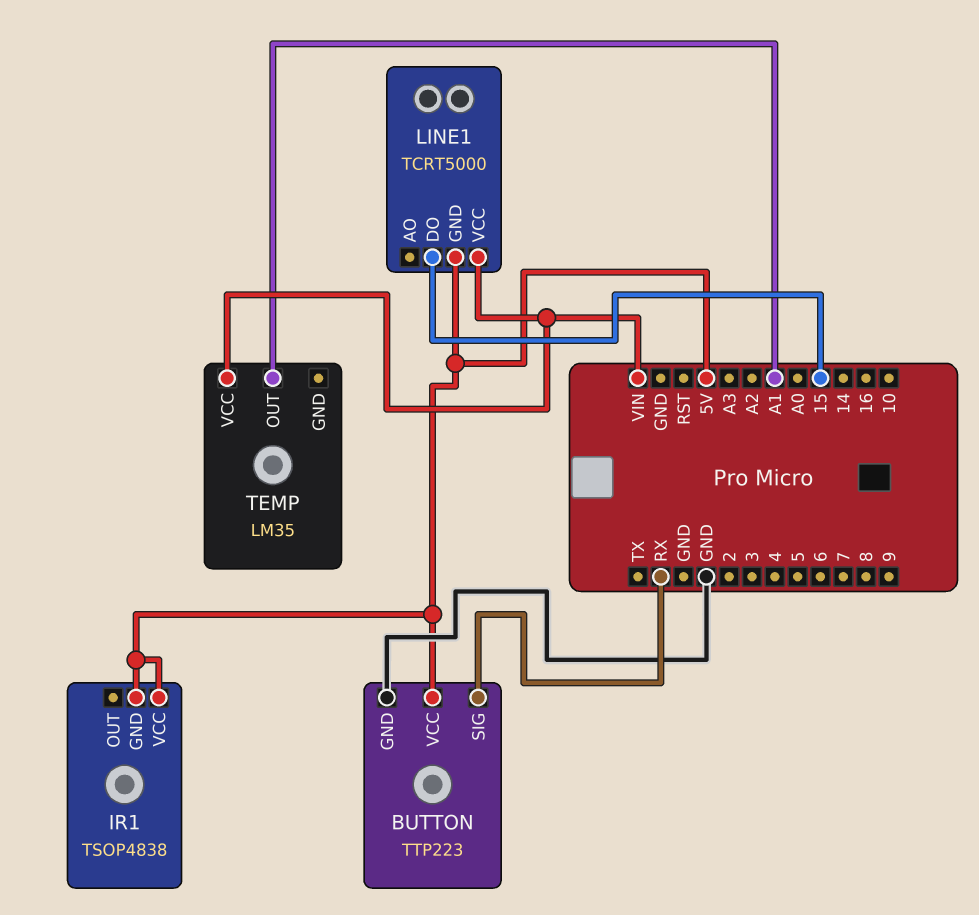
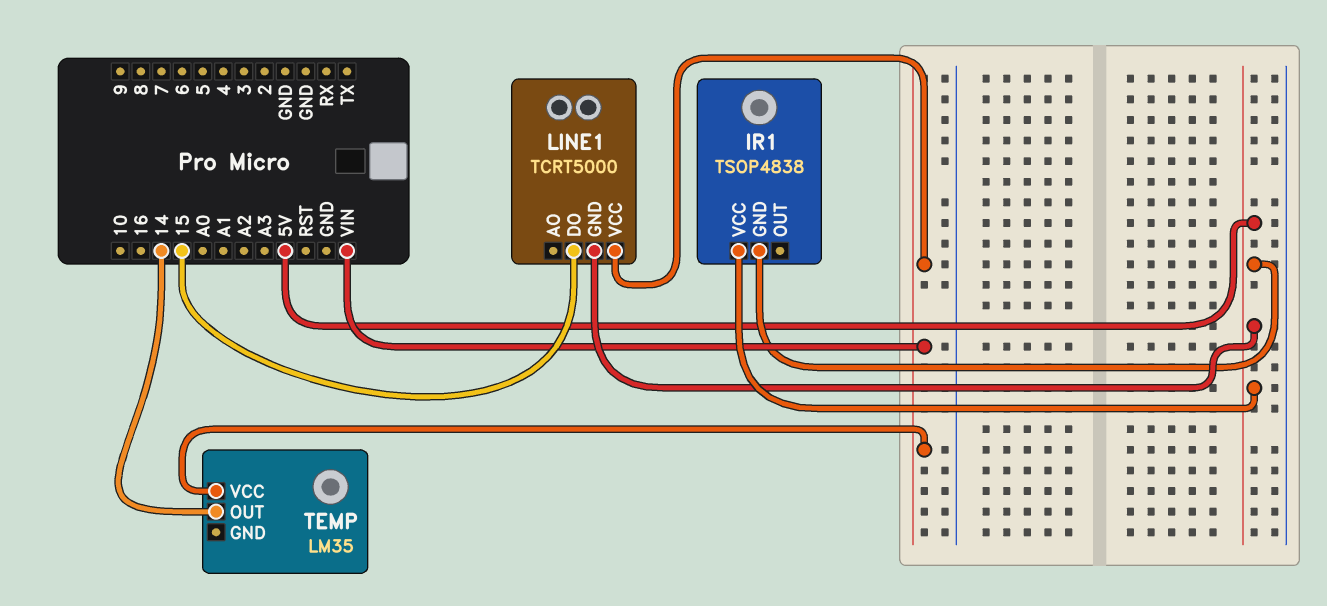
BUTTON: TTP223 -> none
BUTTON pin GND: GND -> none
BUTTON pin SIG: RX -> none
BUTTON pin VCC: 5V -> none
TEMP pin OUT: A1 -> 14

